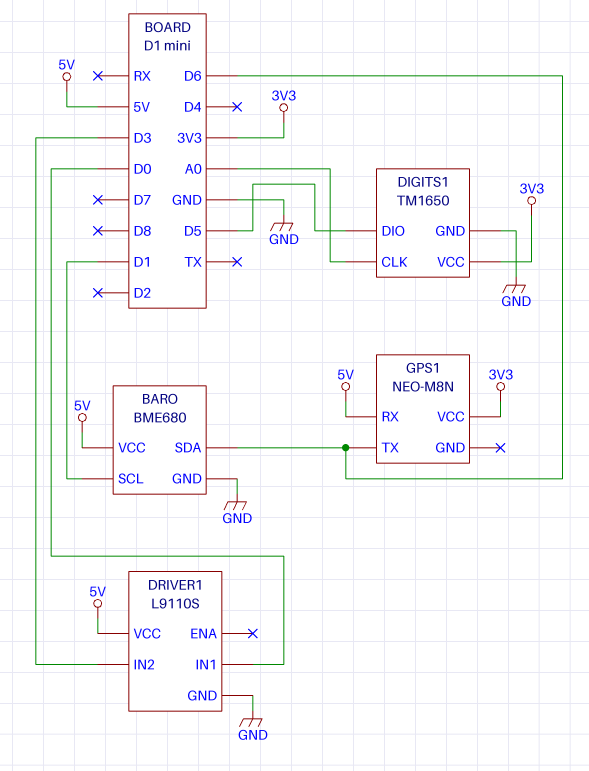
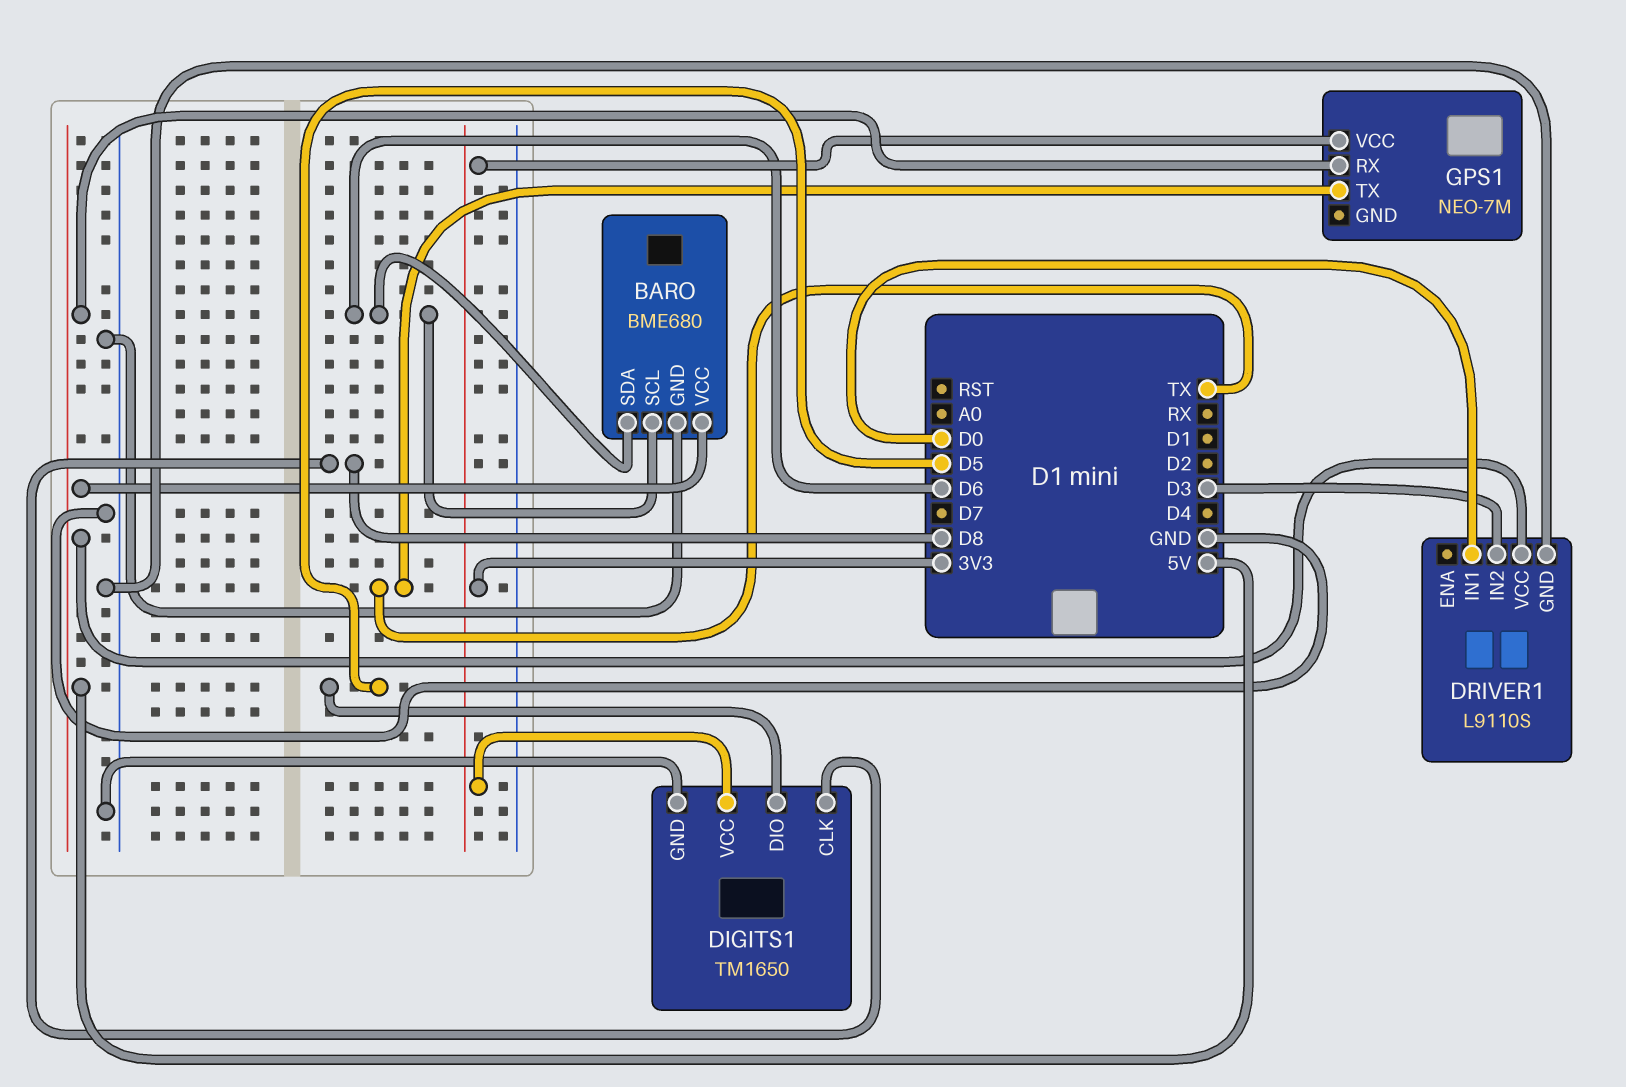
BARO pin SCL: D1 -> D6
DIGITS1 pin CLK: A0 -> D8
GPS1: NEO-M8N -> NEO-7M
GPS1 pin TX: D6 -> TX

